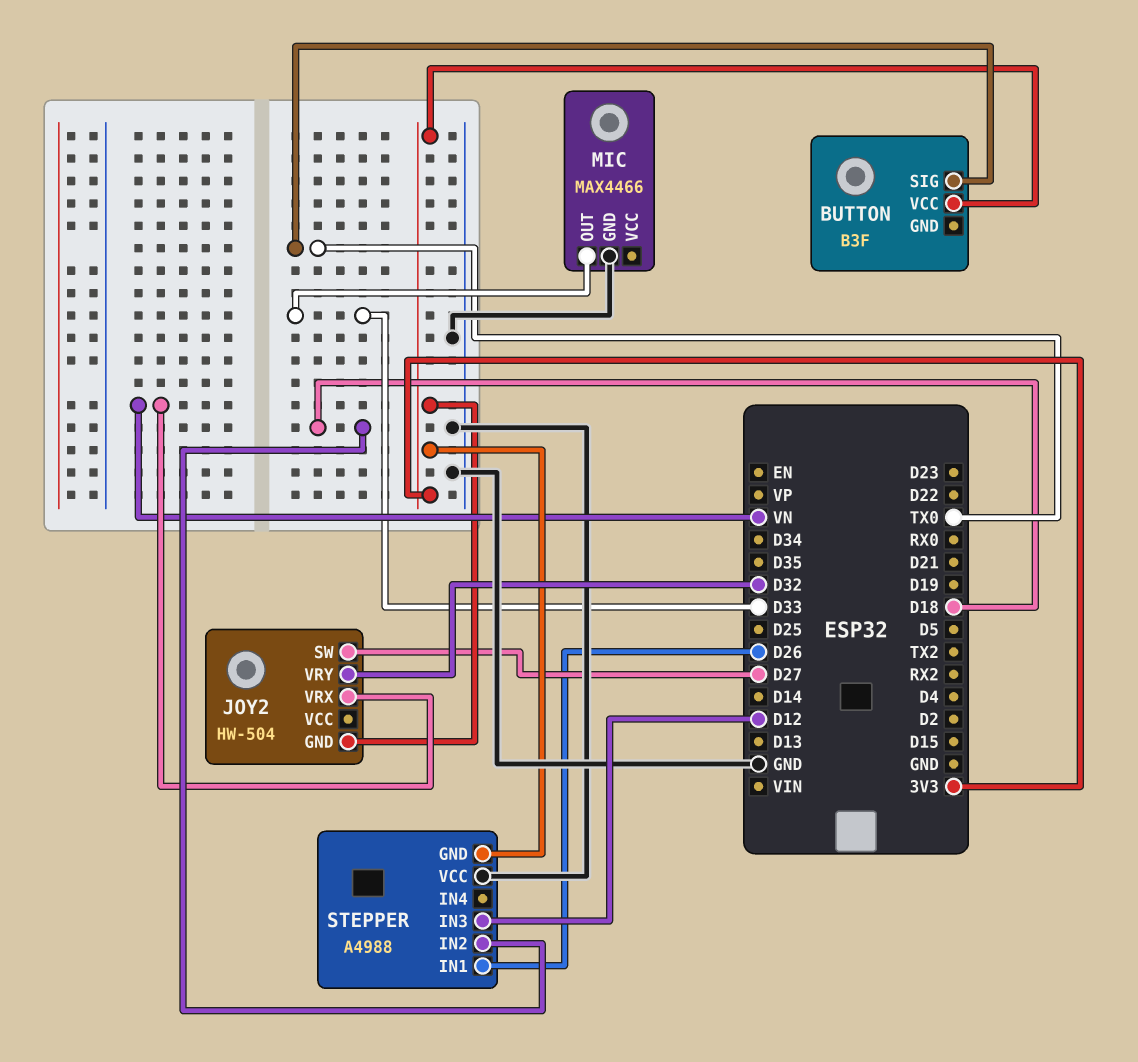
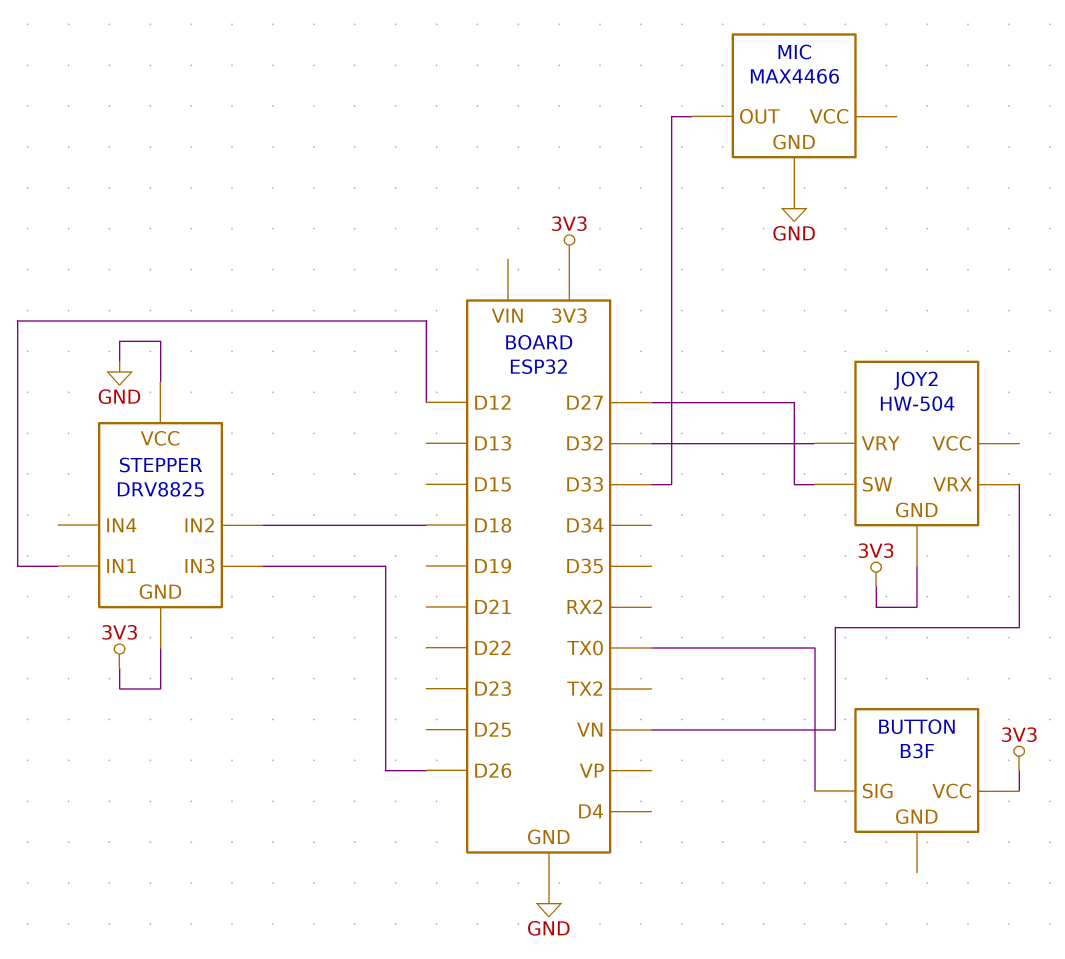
STEPPER: A4988 -> DRV8825
STEPPER pin IN1: D26 -> D12
STEPPER pin IN3: D12 -> D26

